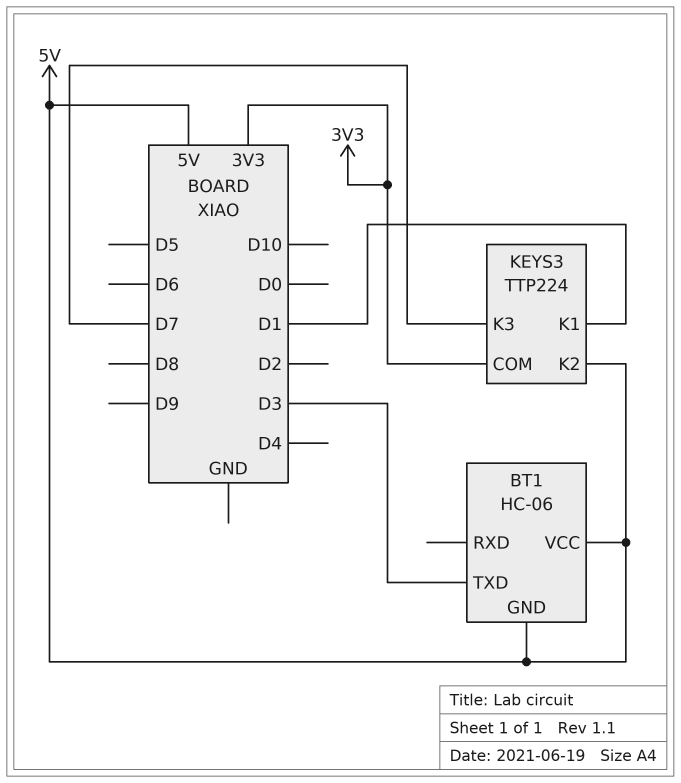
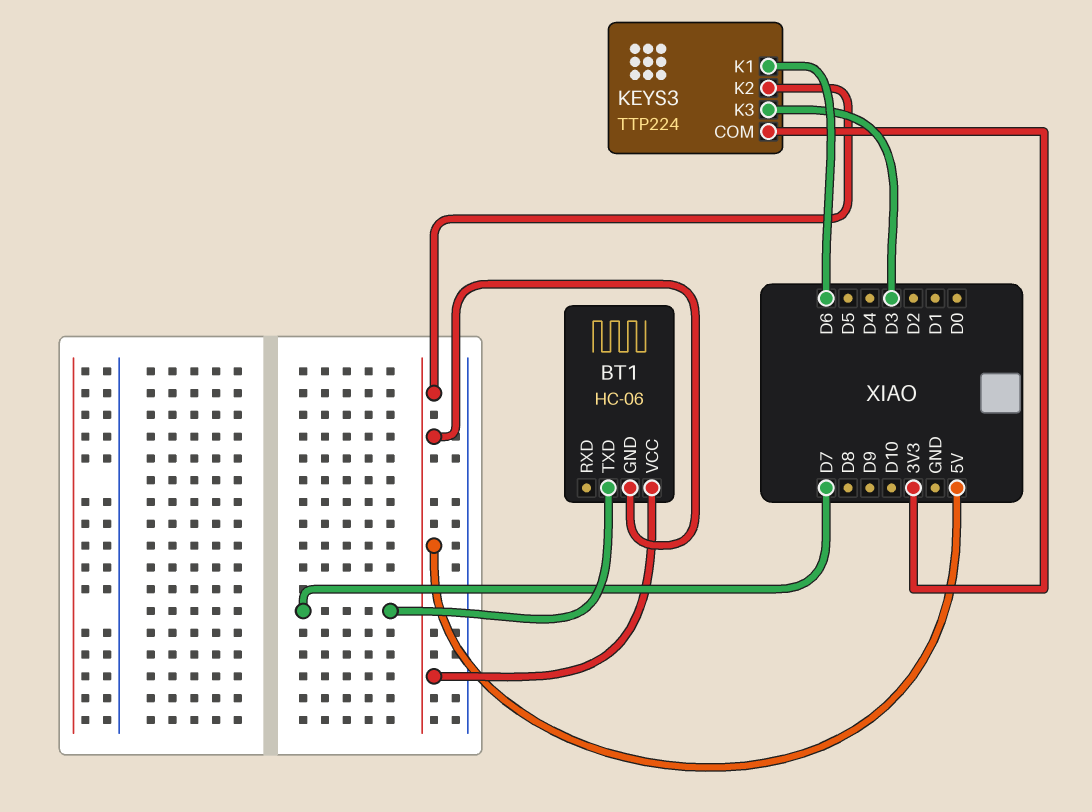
BT1 pin TXD: D3 -> D7
KEYS3 pin K1: D1 -> D6
KEYS3 pin K3: D7 -> D3

